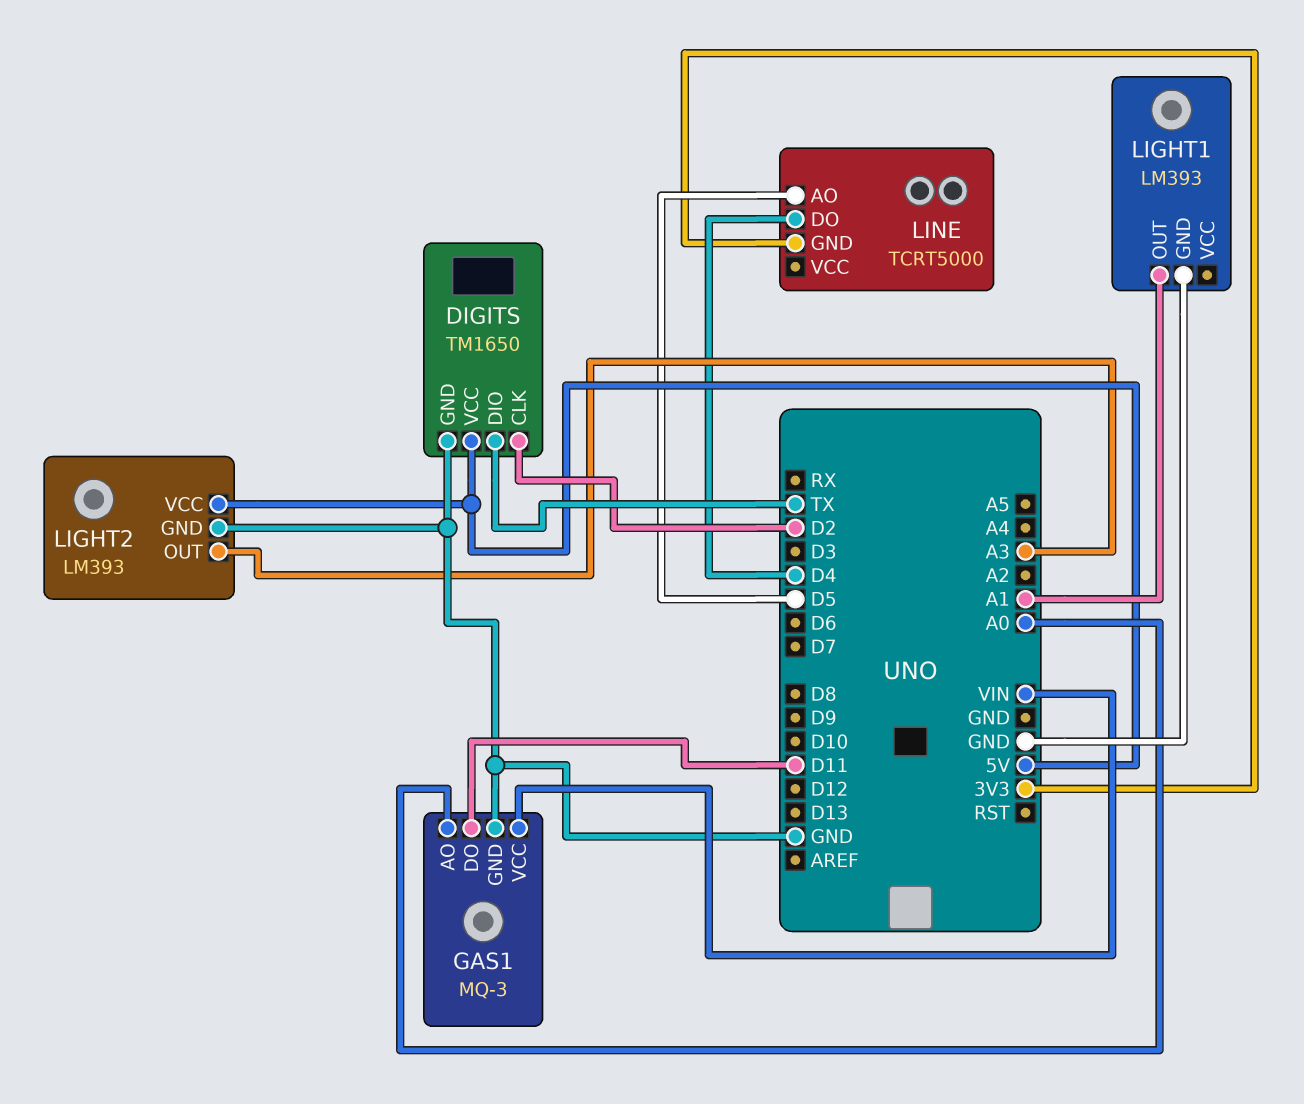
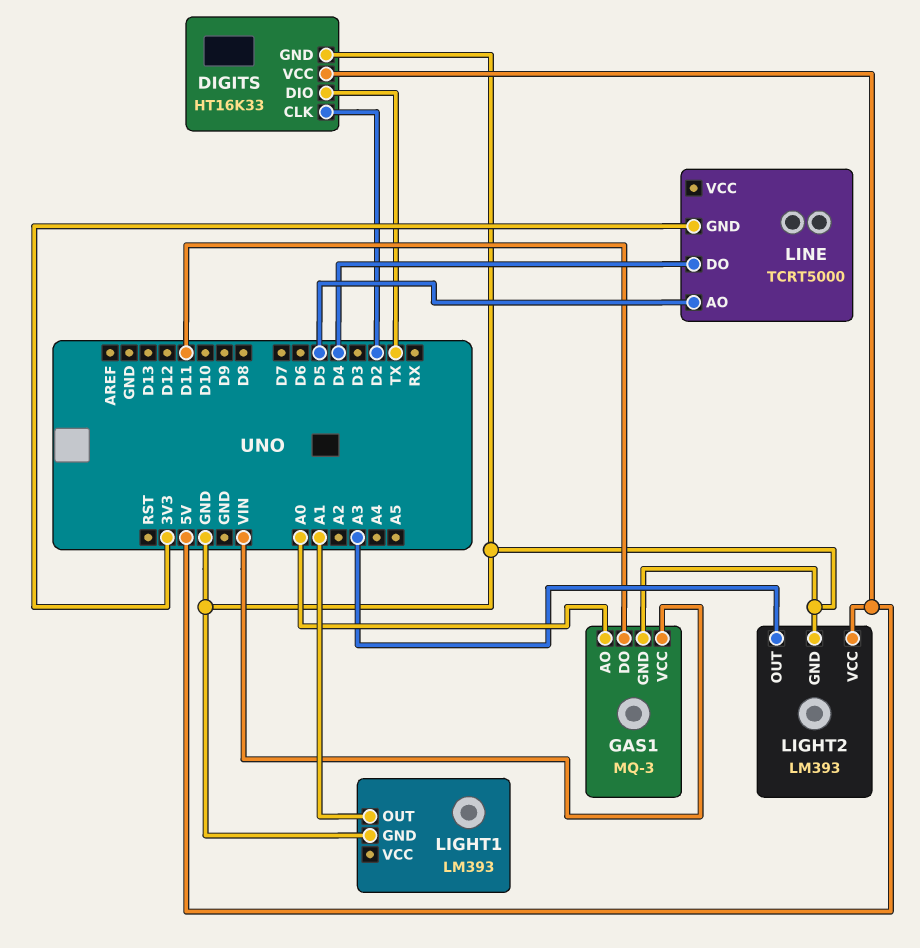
DIGITS: TM1650 -> HT16K33

